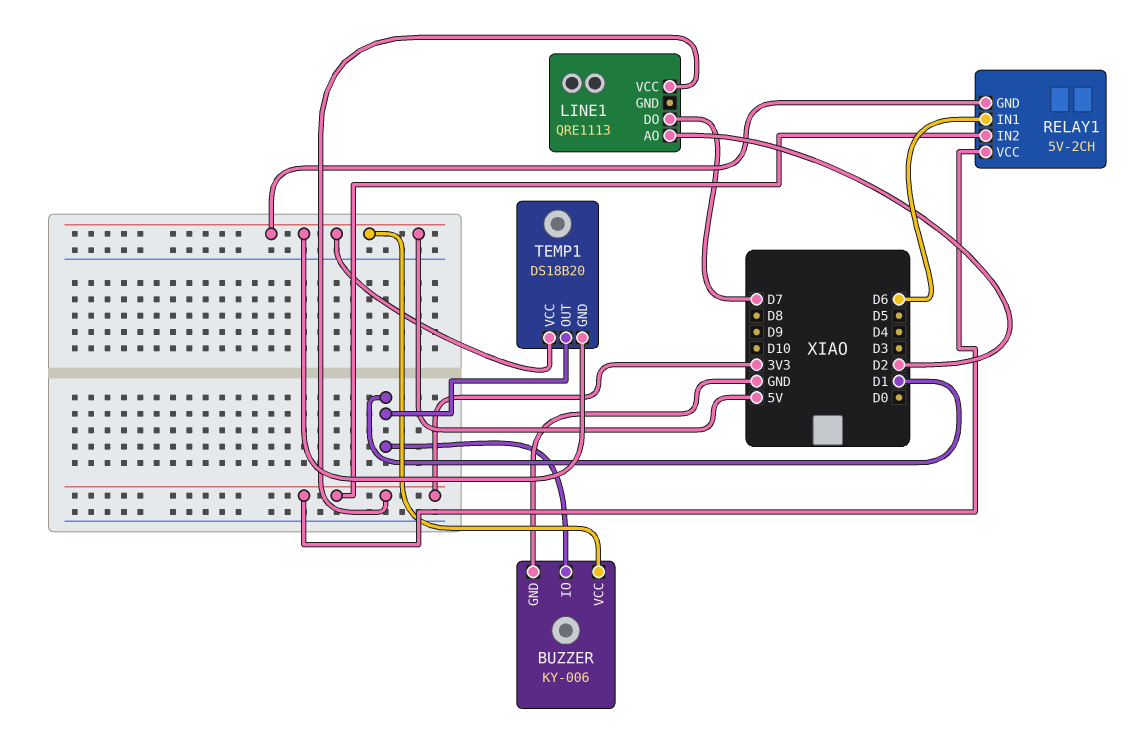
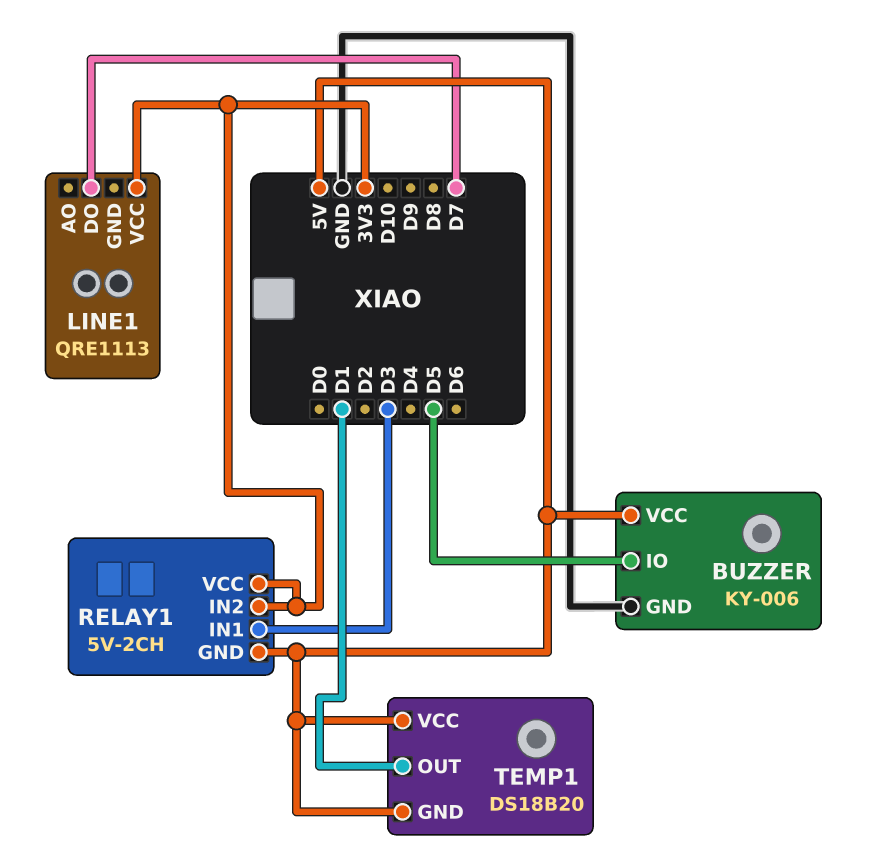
BUZZER pin IO: D1 -> D5
LINE1 pin AO: D2 -> none
RELAY1 pin IN1: D6 -> D3

